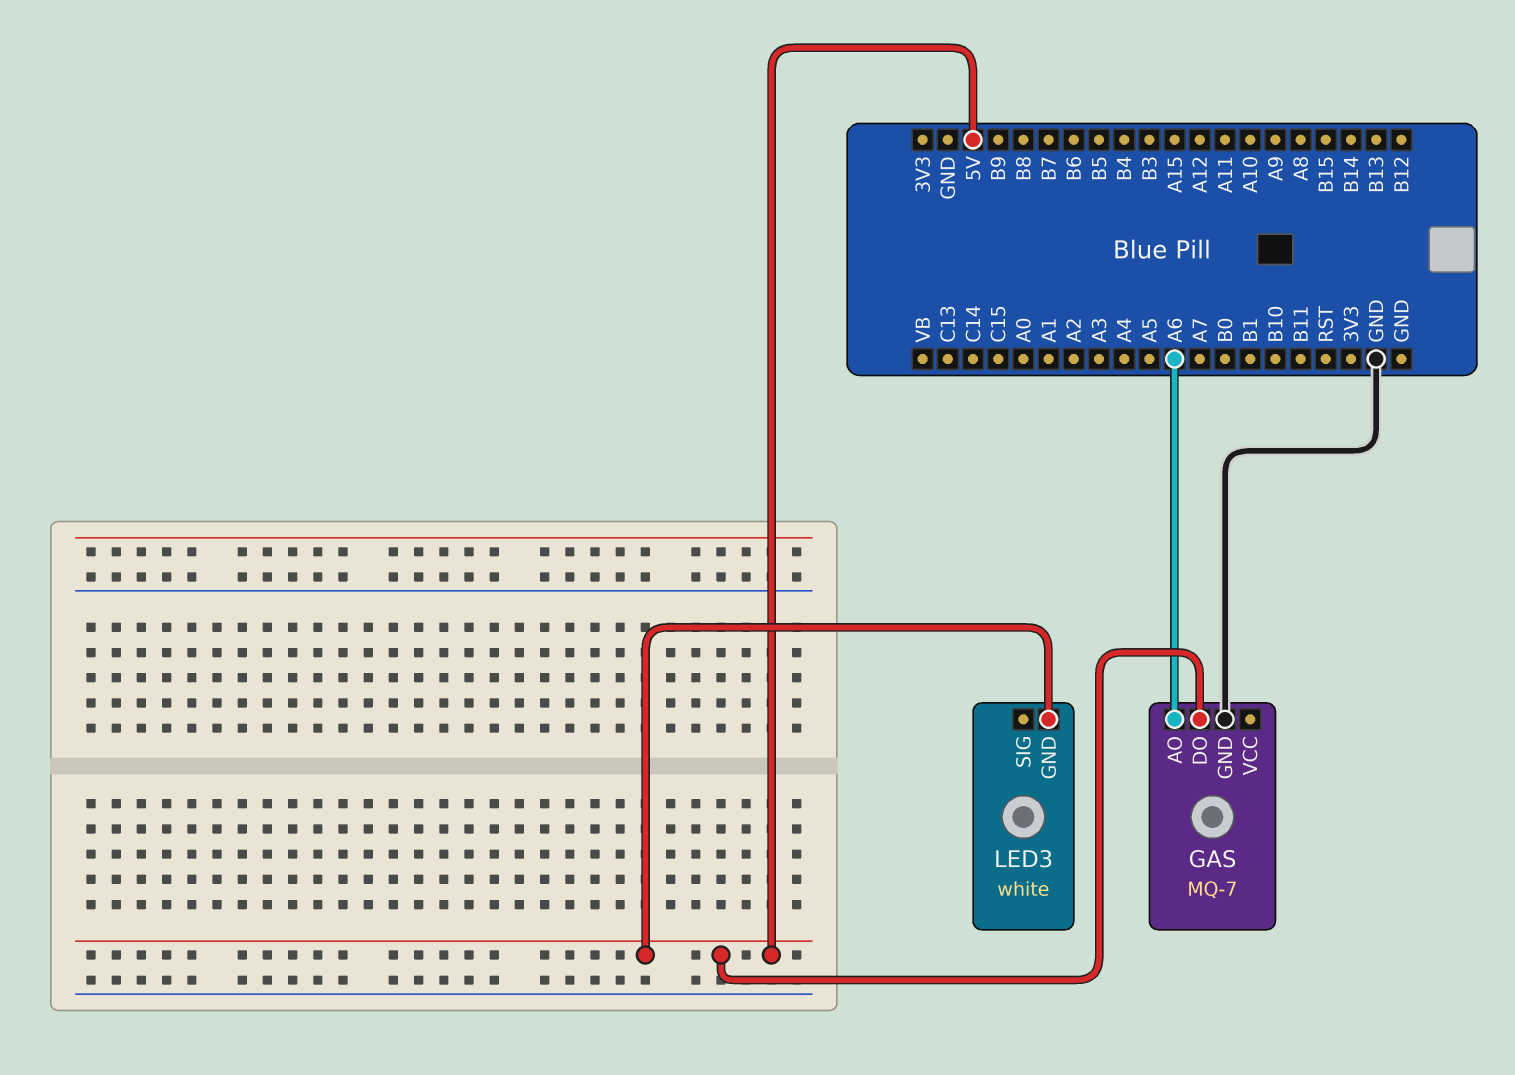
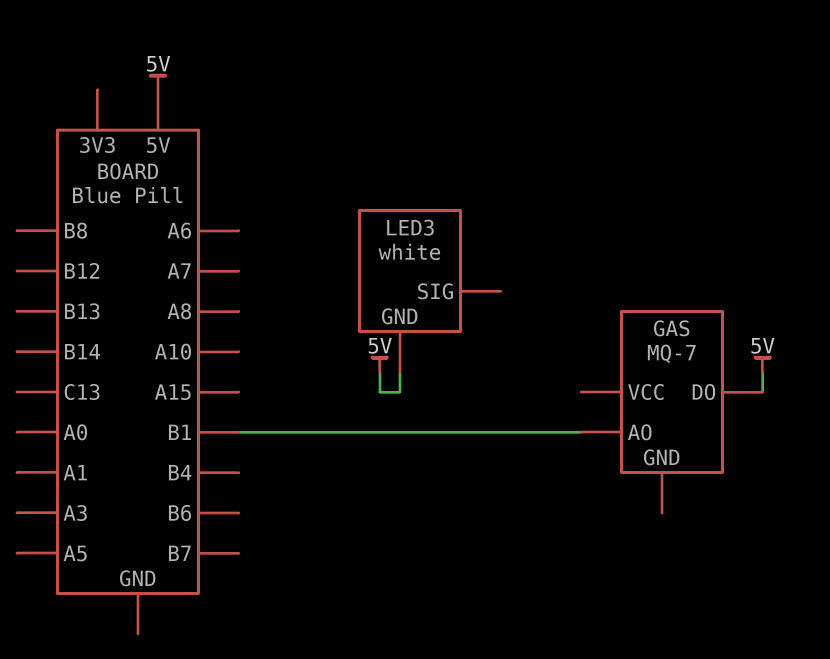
GAS pin AO: A6 -> B1
GAS pin GND: GND -> none

